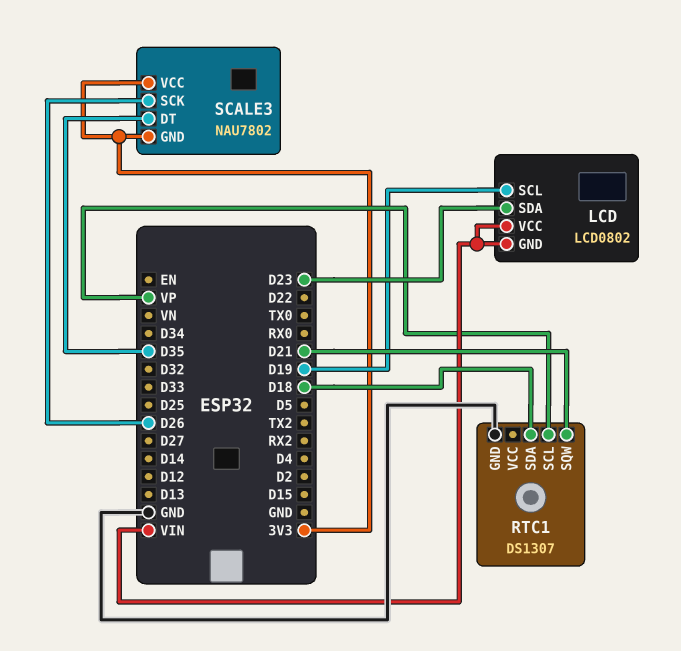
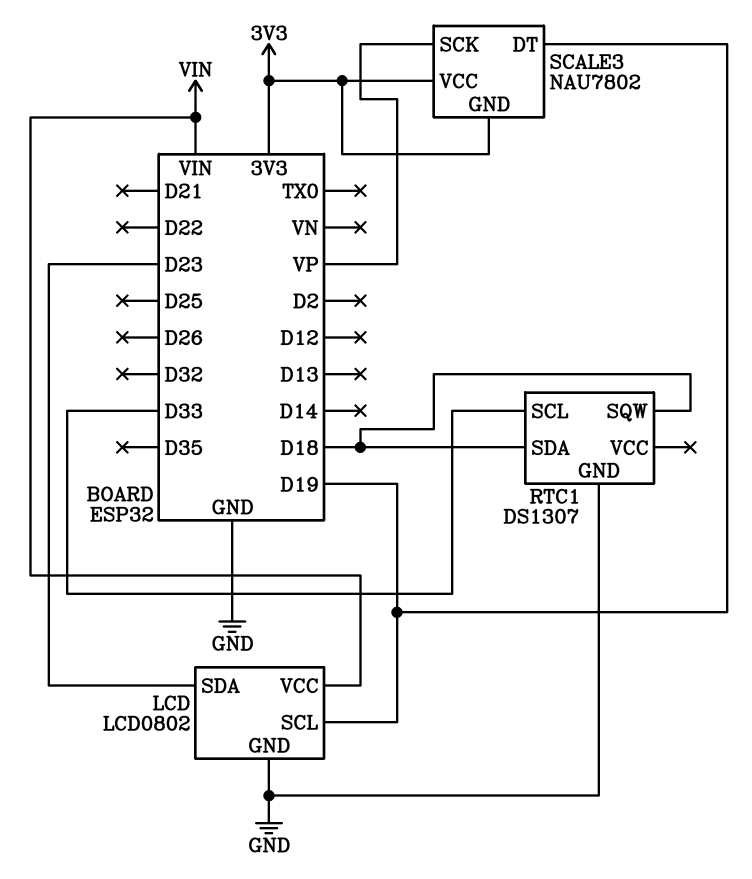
LCD pin GND: VIN -> GND
RTC1 pin SCL: VP -> D33
RTC1 pin SQW: D21 -> D18
SCALE3 pin DT: D35 -> D19
SCALE3 pin SCK: D26 -> VP

